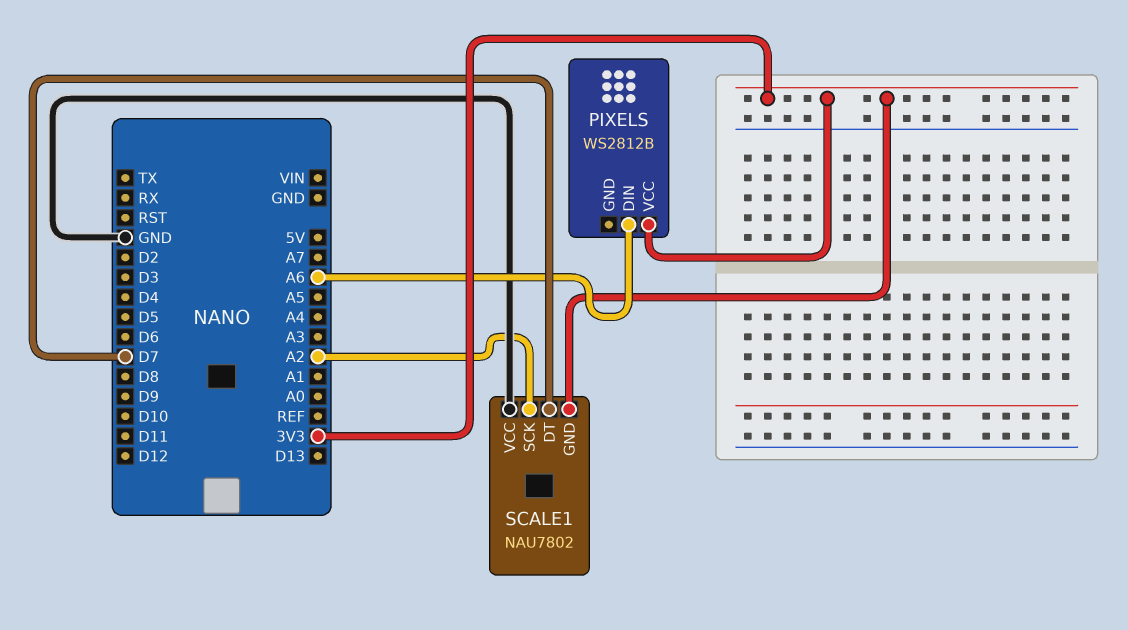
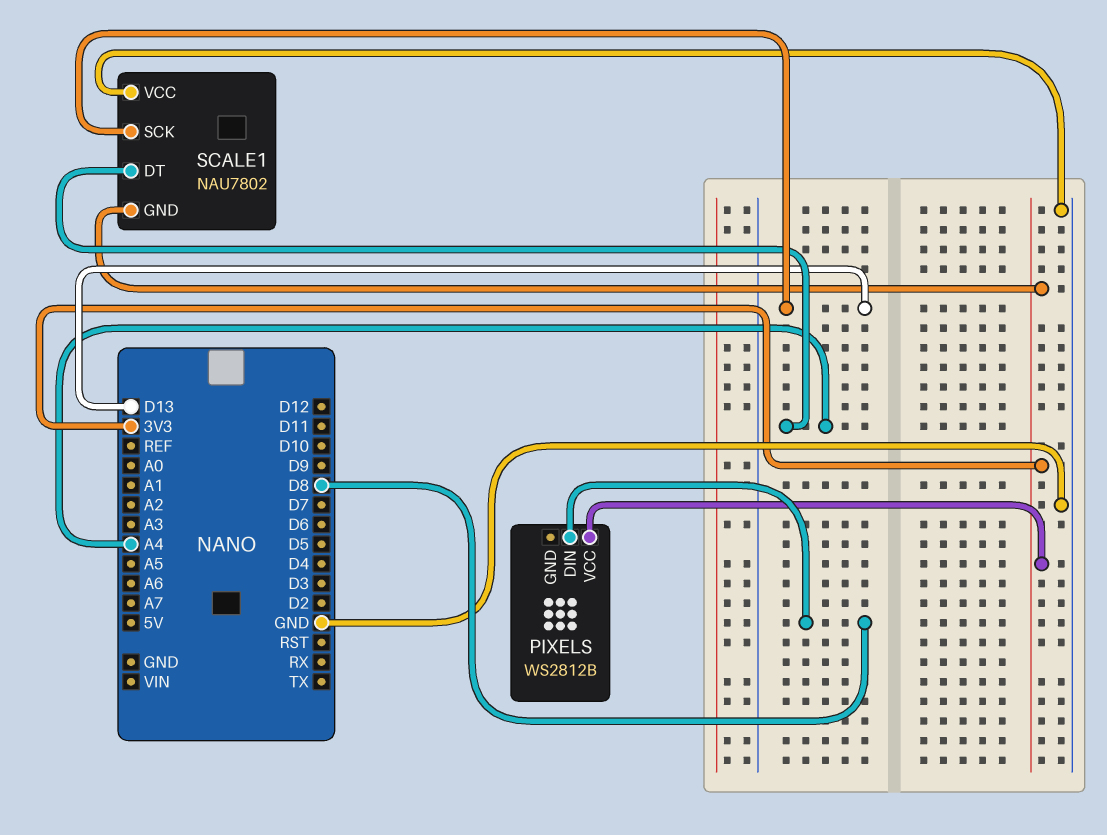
PIXELS pin DIN: A6 -> D8
SCALE1 pin DT: D7 -> A4
SCALE1 pin SCK: A2 -> D13

